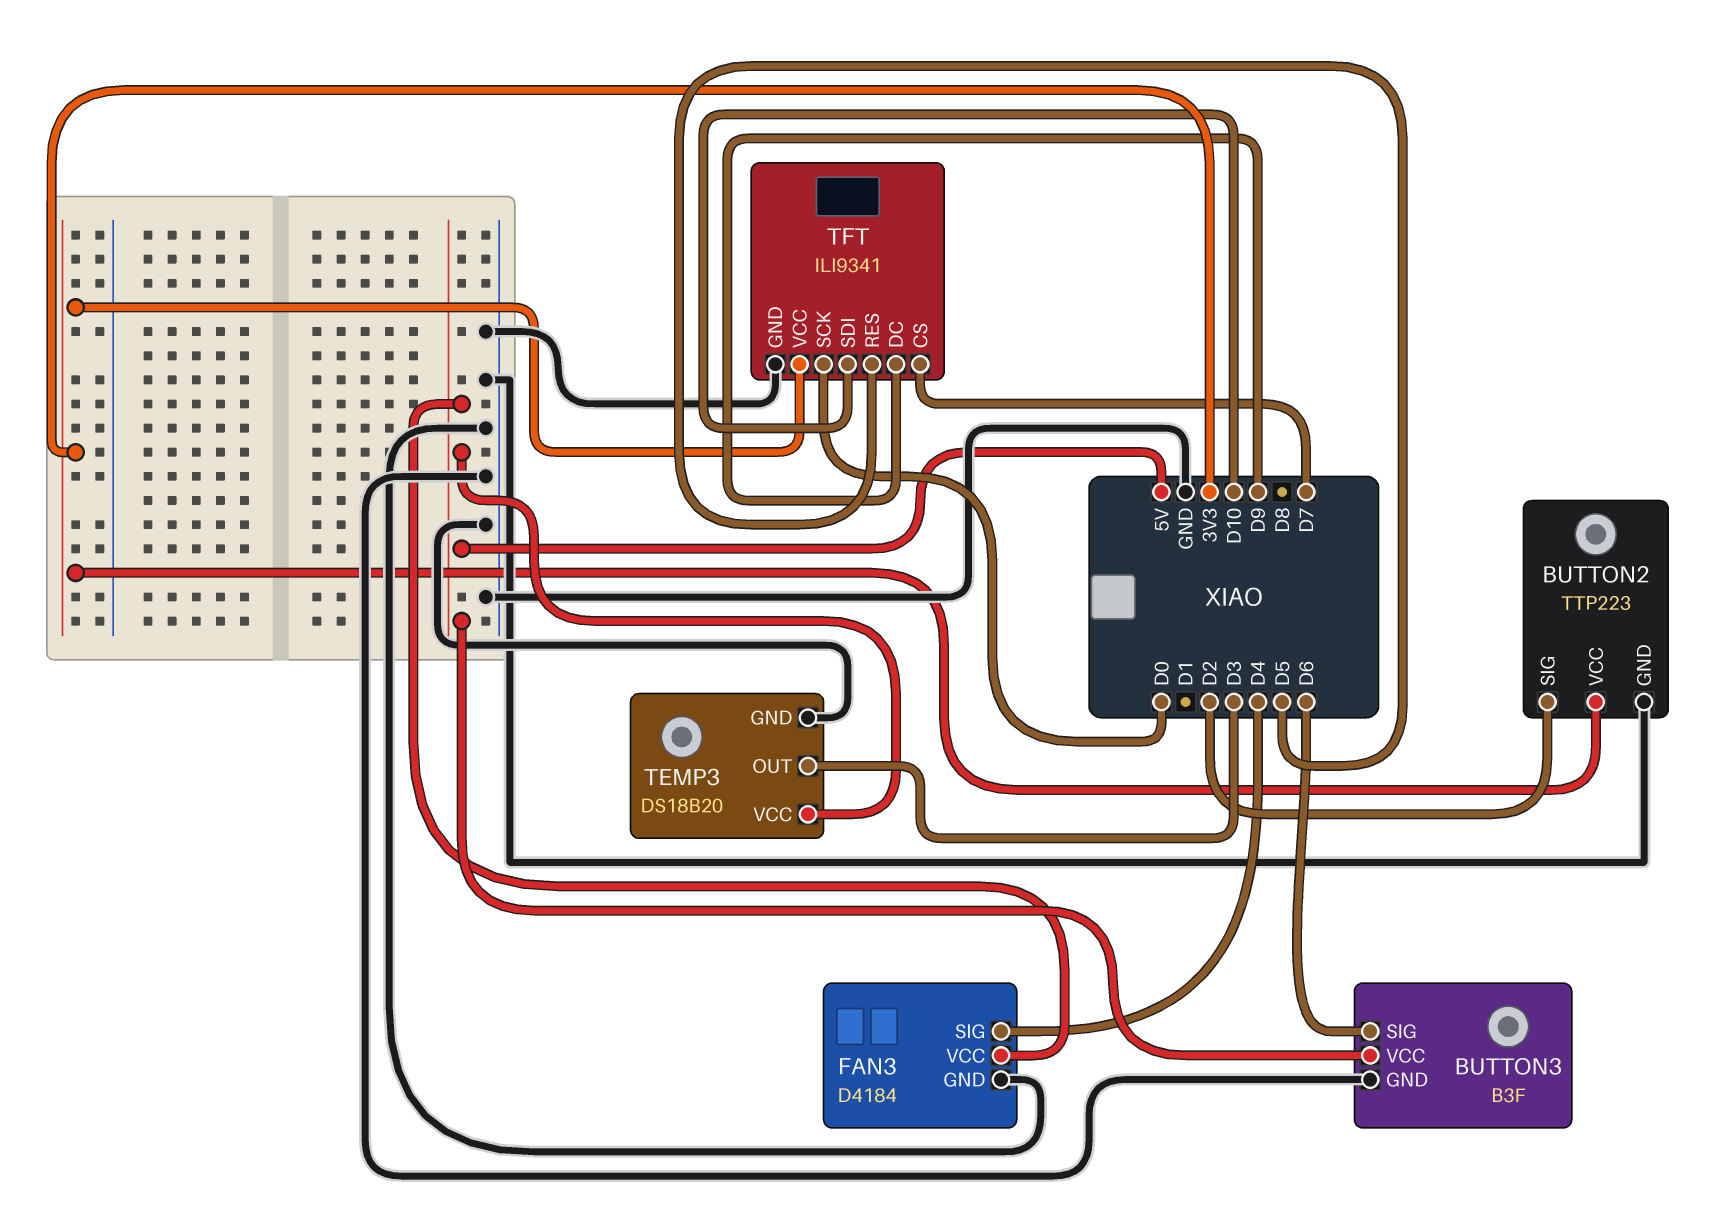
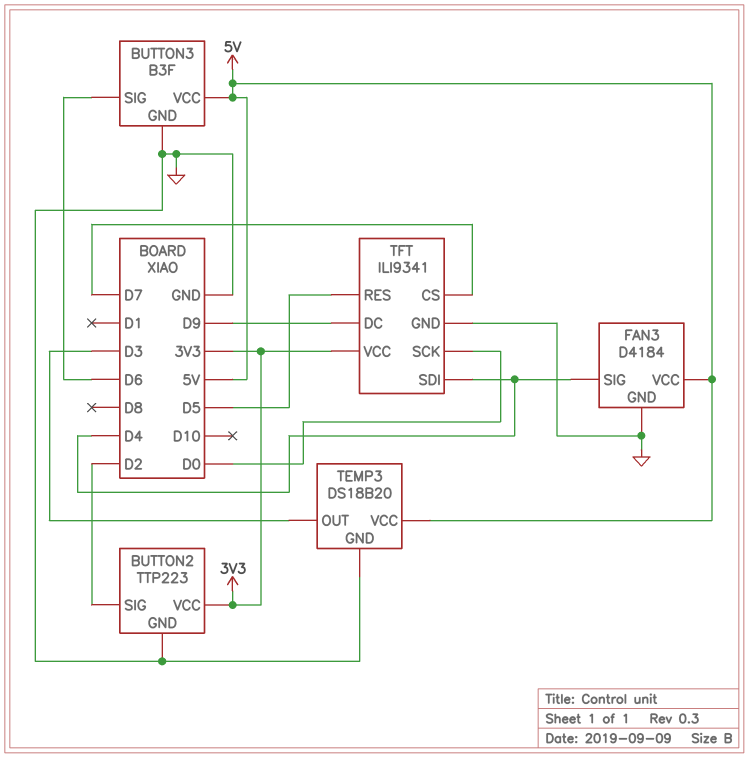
TFT pin SDI: D10 -> D4

